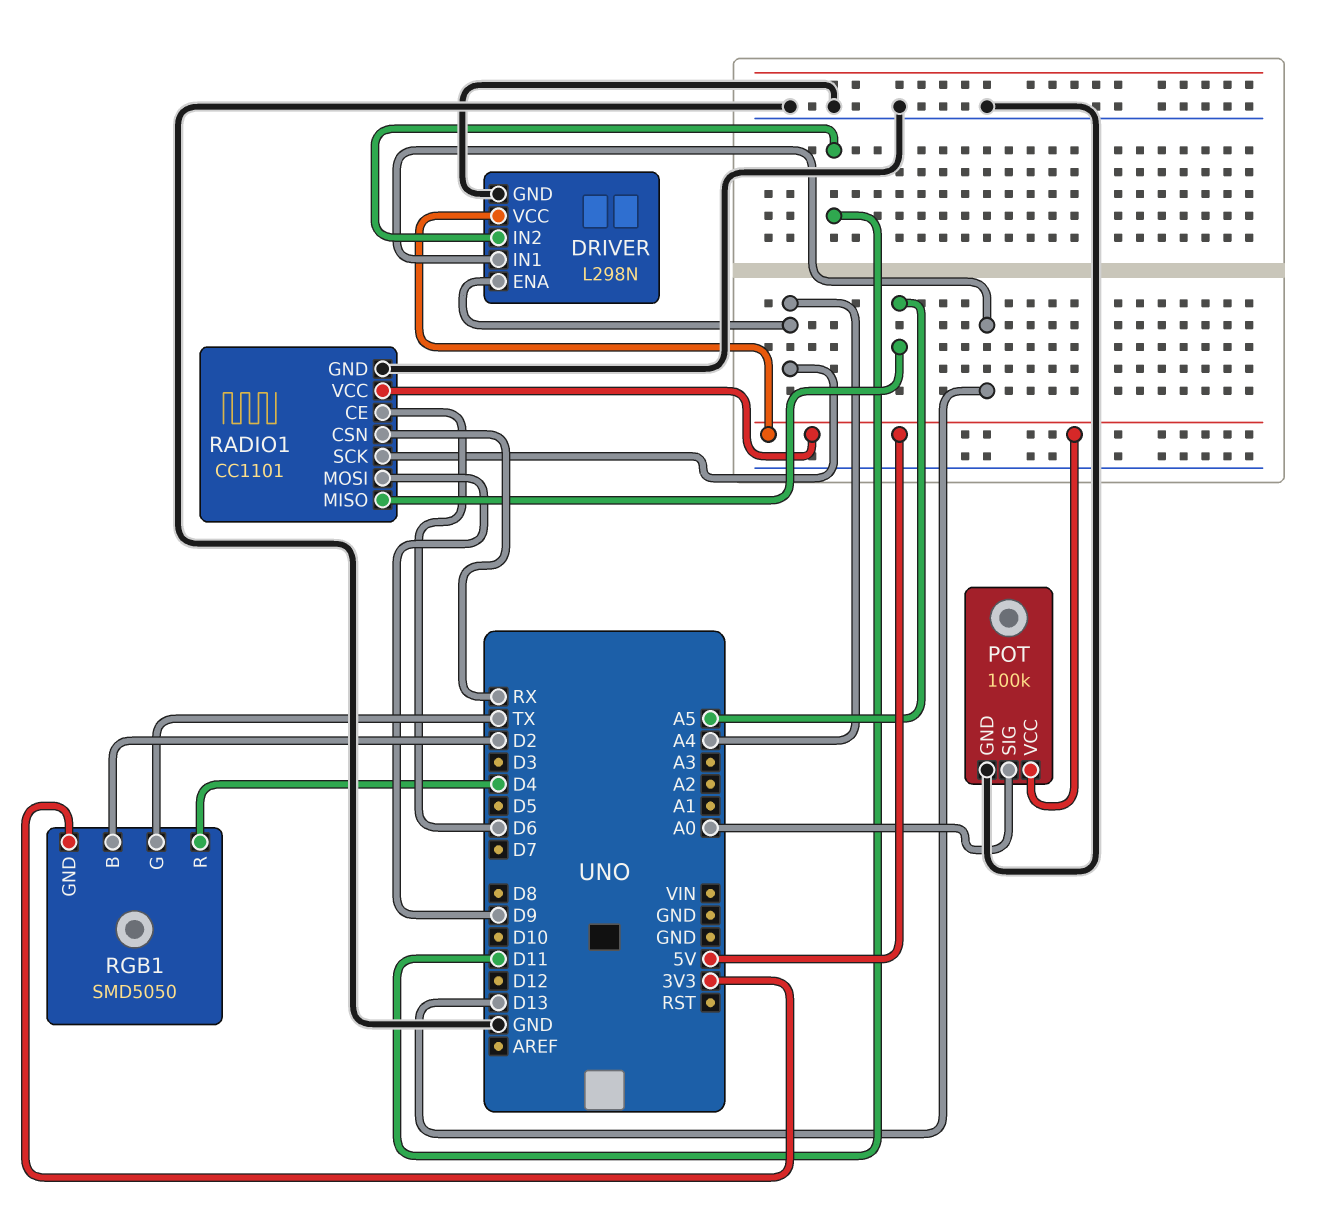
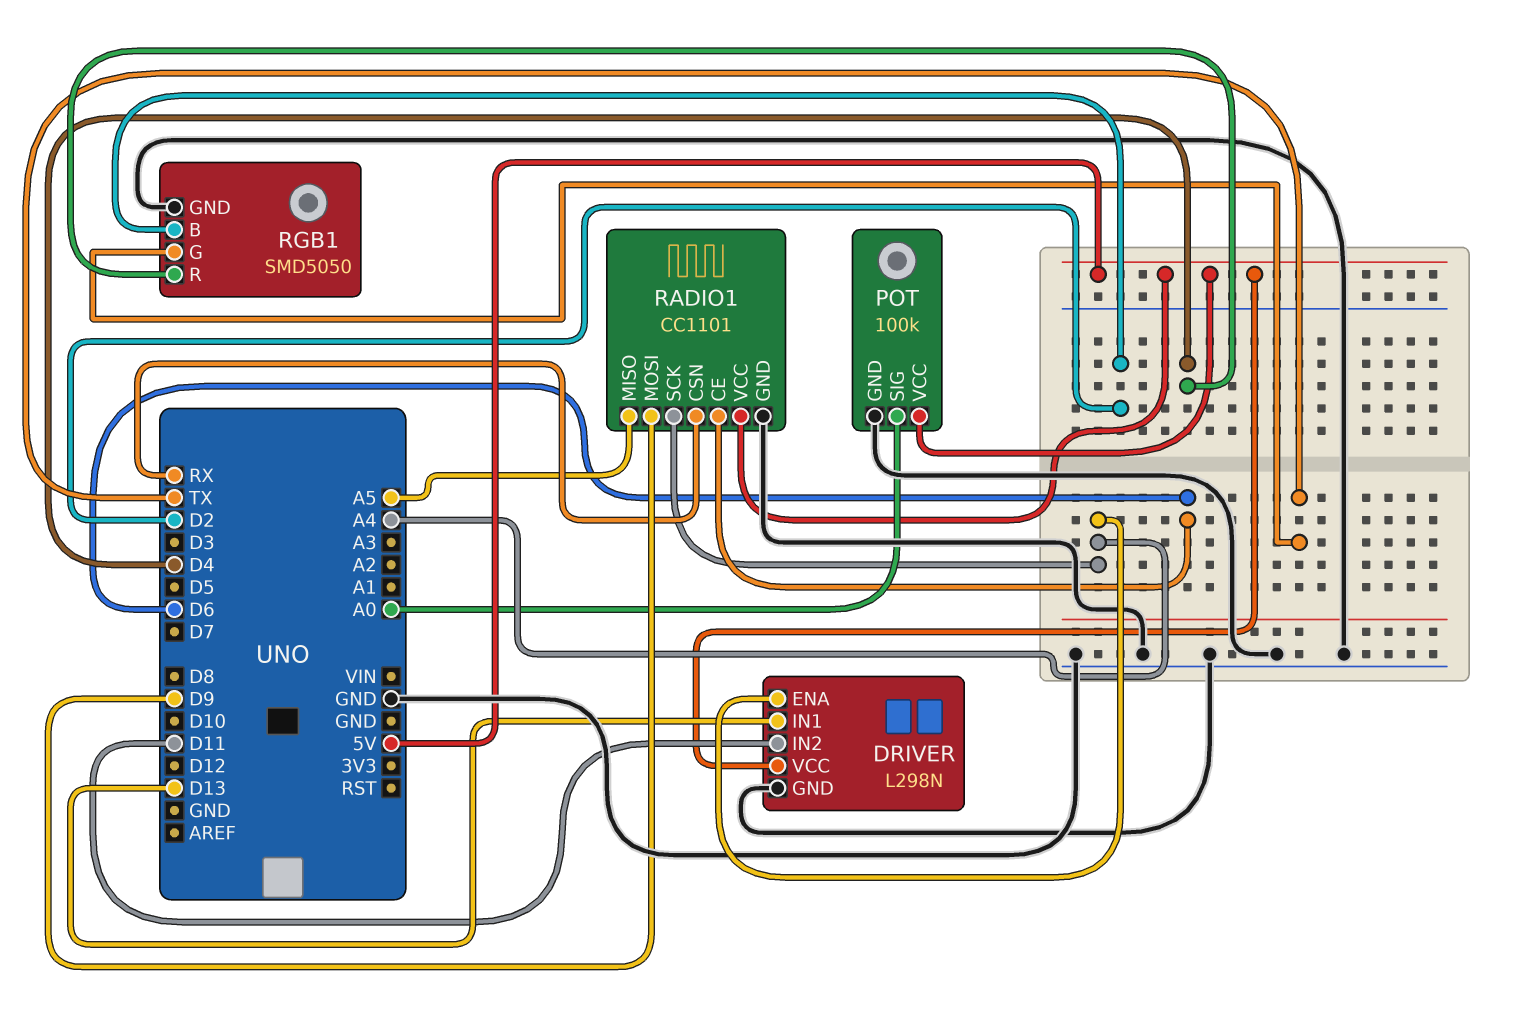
RGB1 pin GND: 3V3 -> GND

